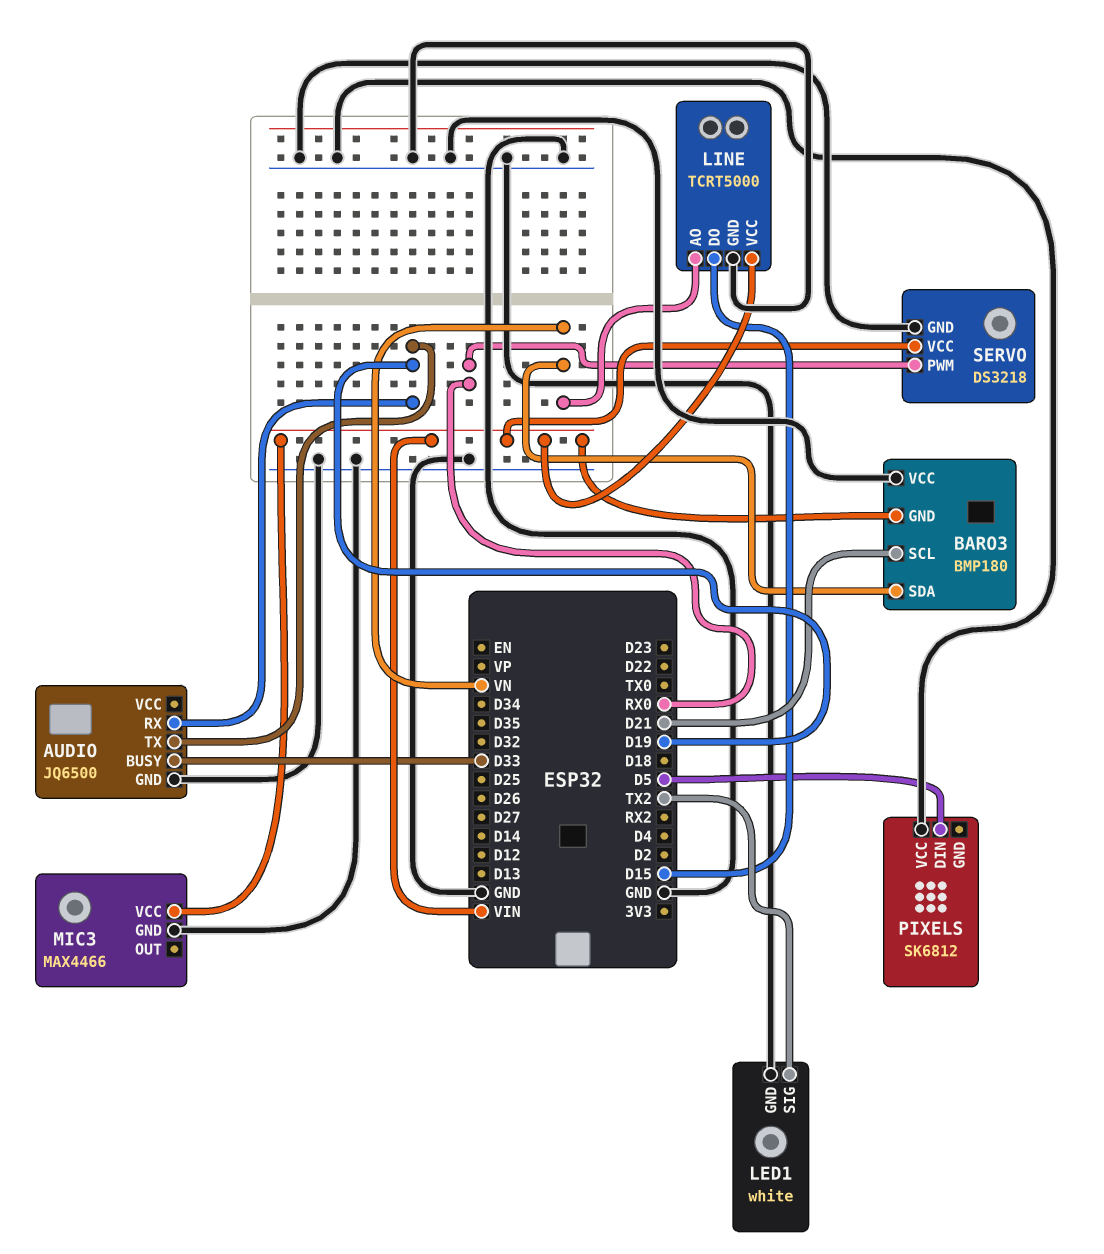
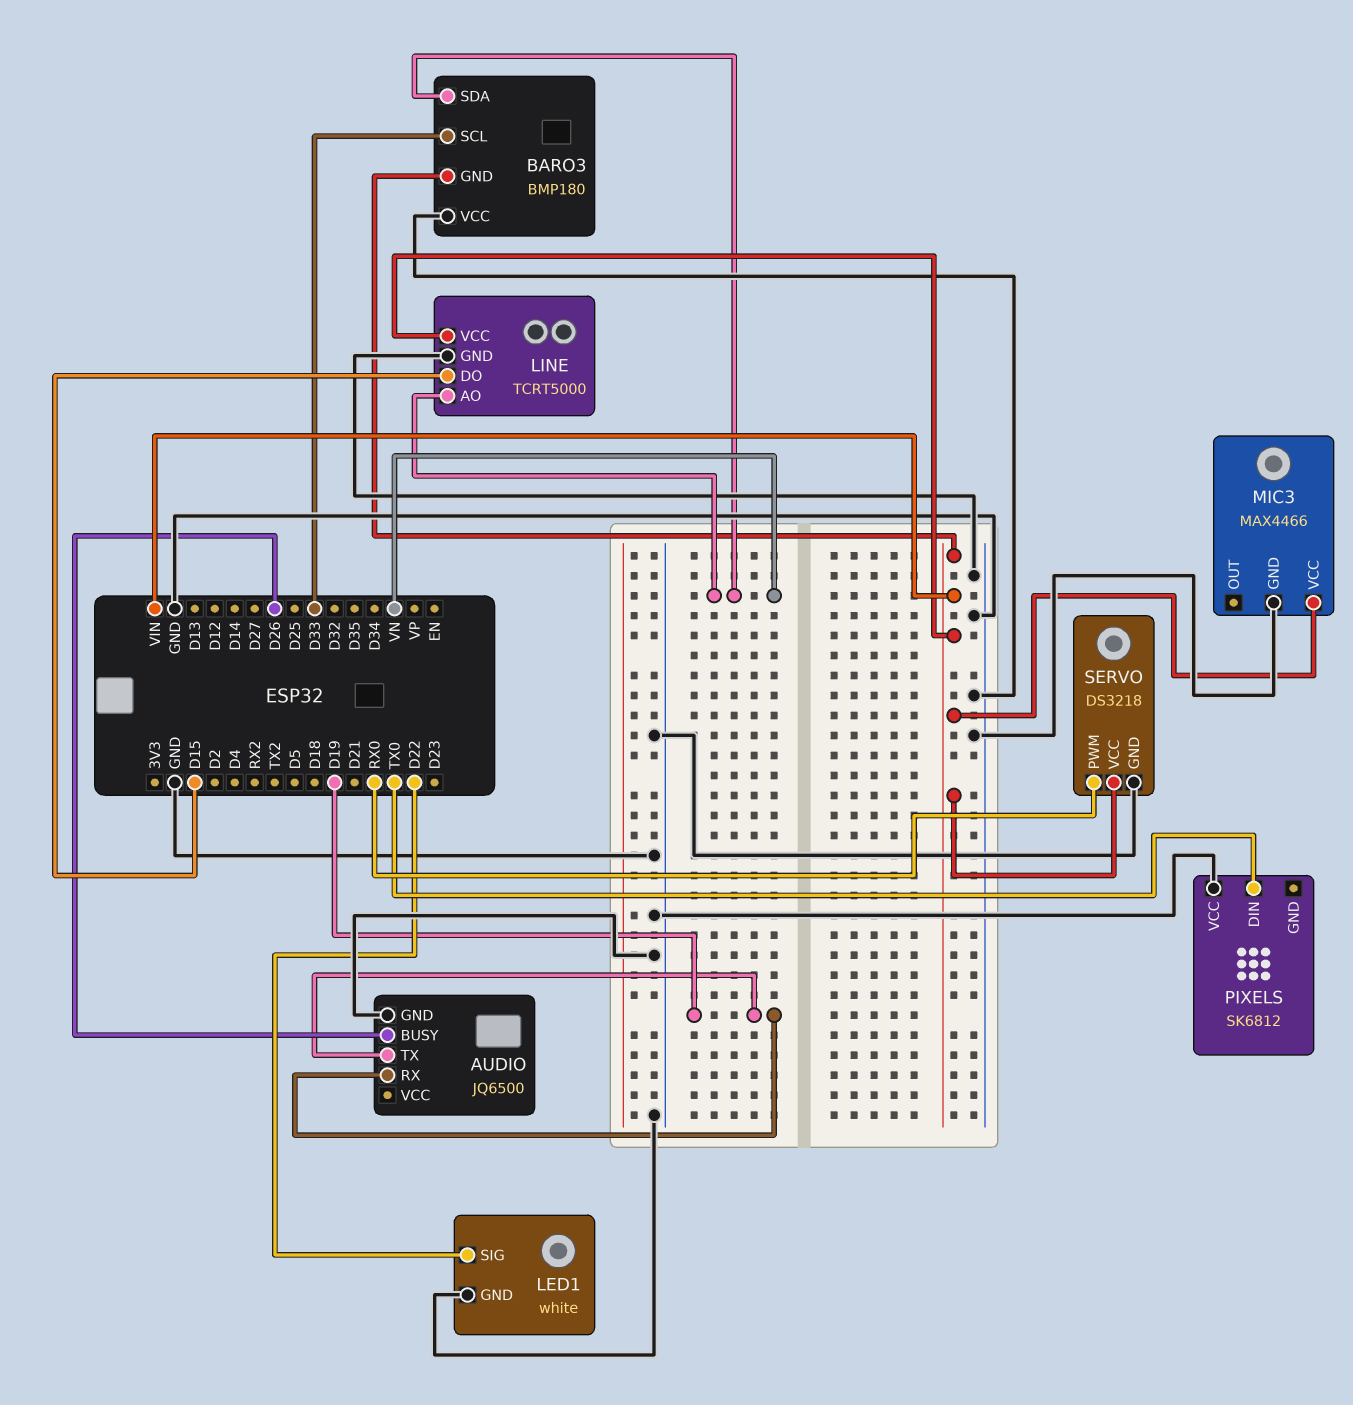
AUDIO pin BUSY: D33 -> D26
BARO3 pin SCL: D21 -> D33
LED1 pin SIG: TX2 -> D22
PIXELS pin DIN: D5 -> TX0

